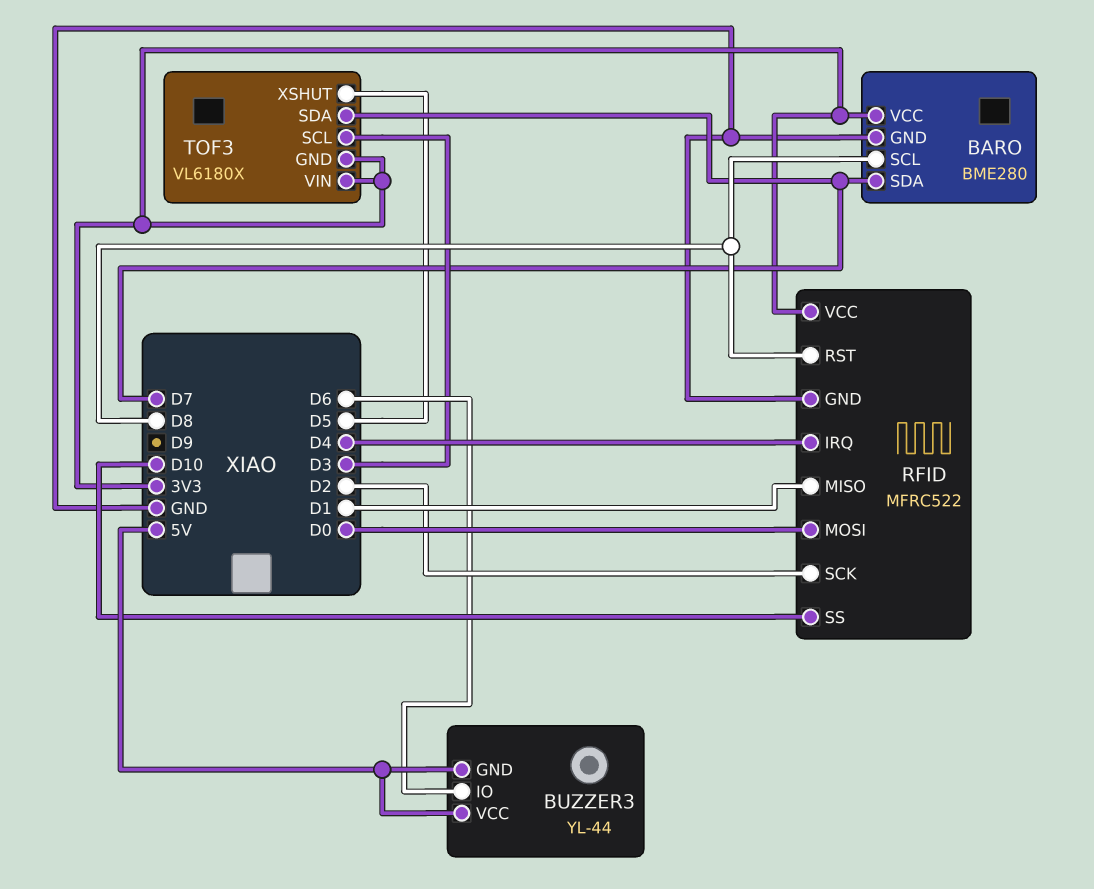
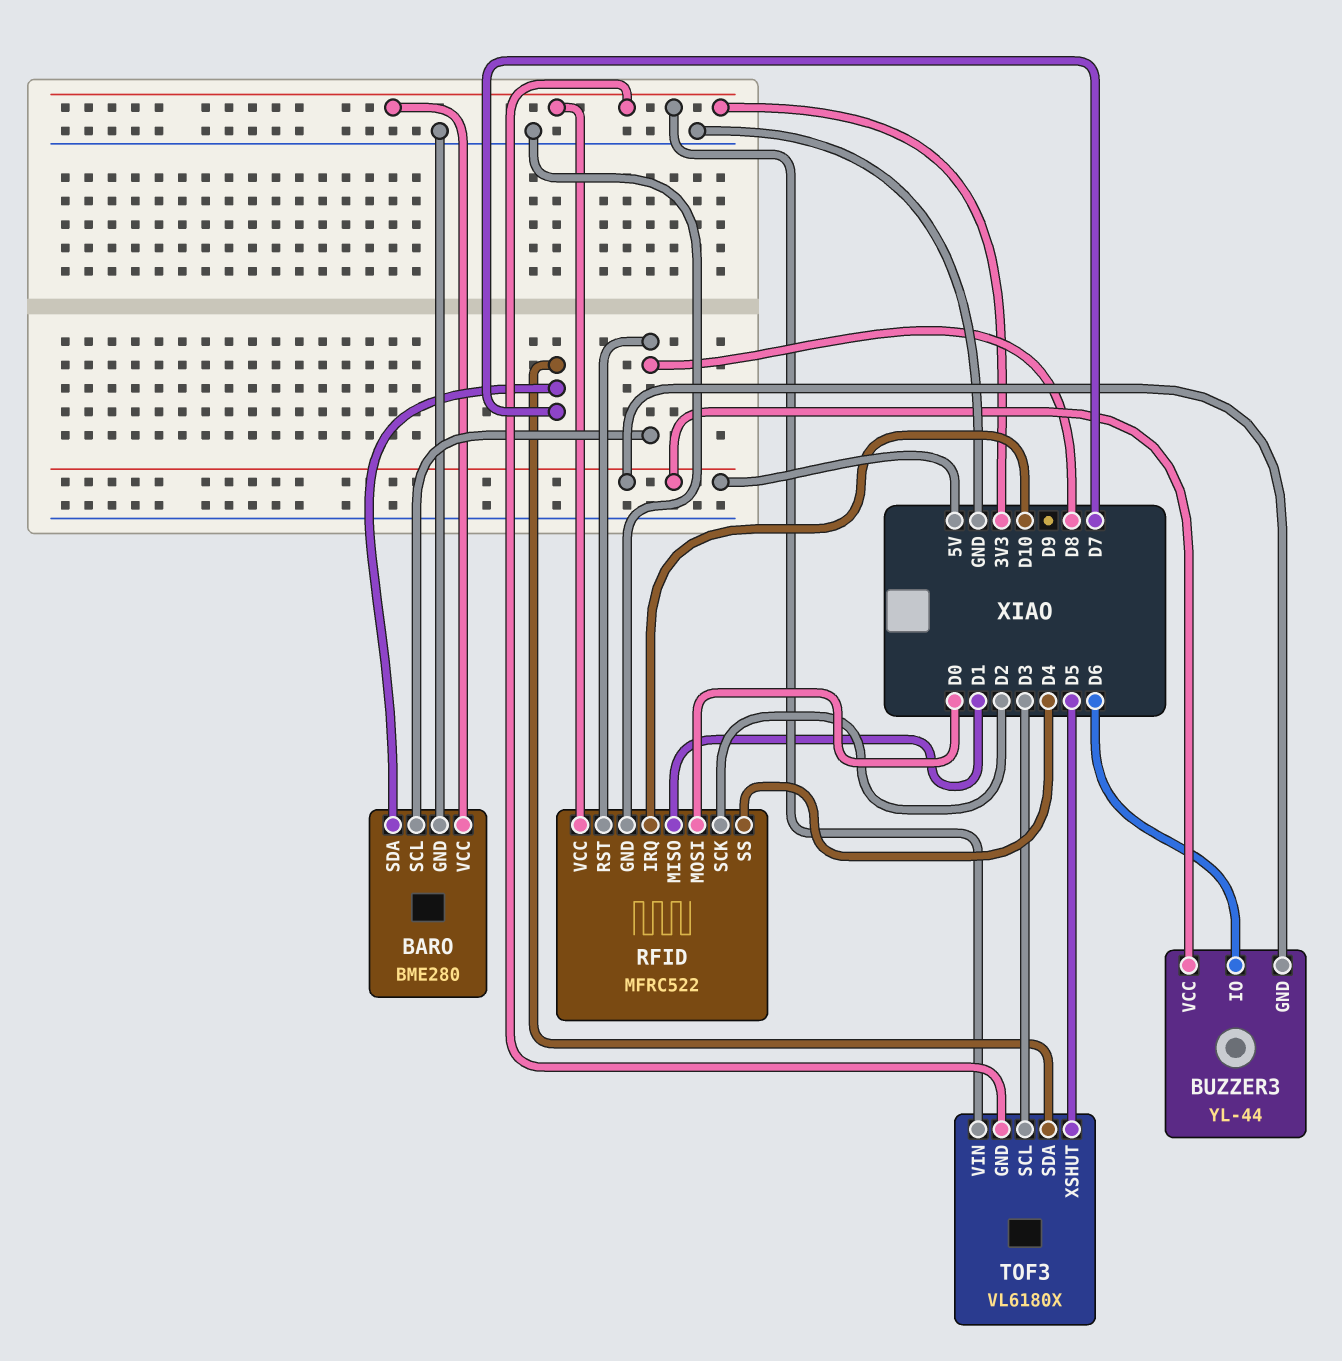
RFID pin IRQ: D4 -> D10
RFID pin SS: D10 -> D4

